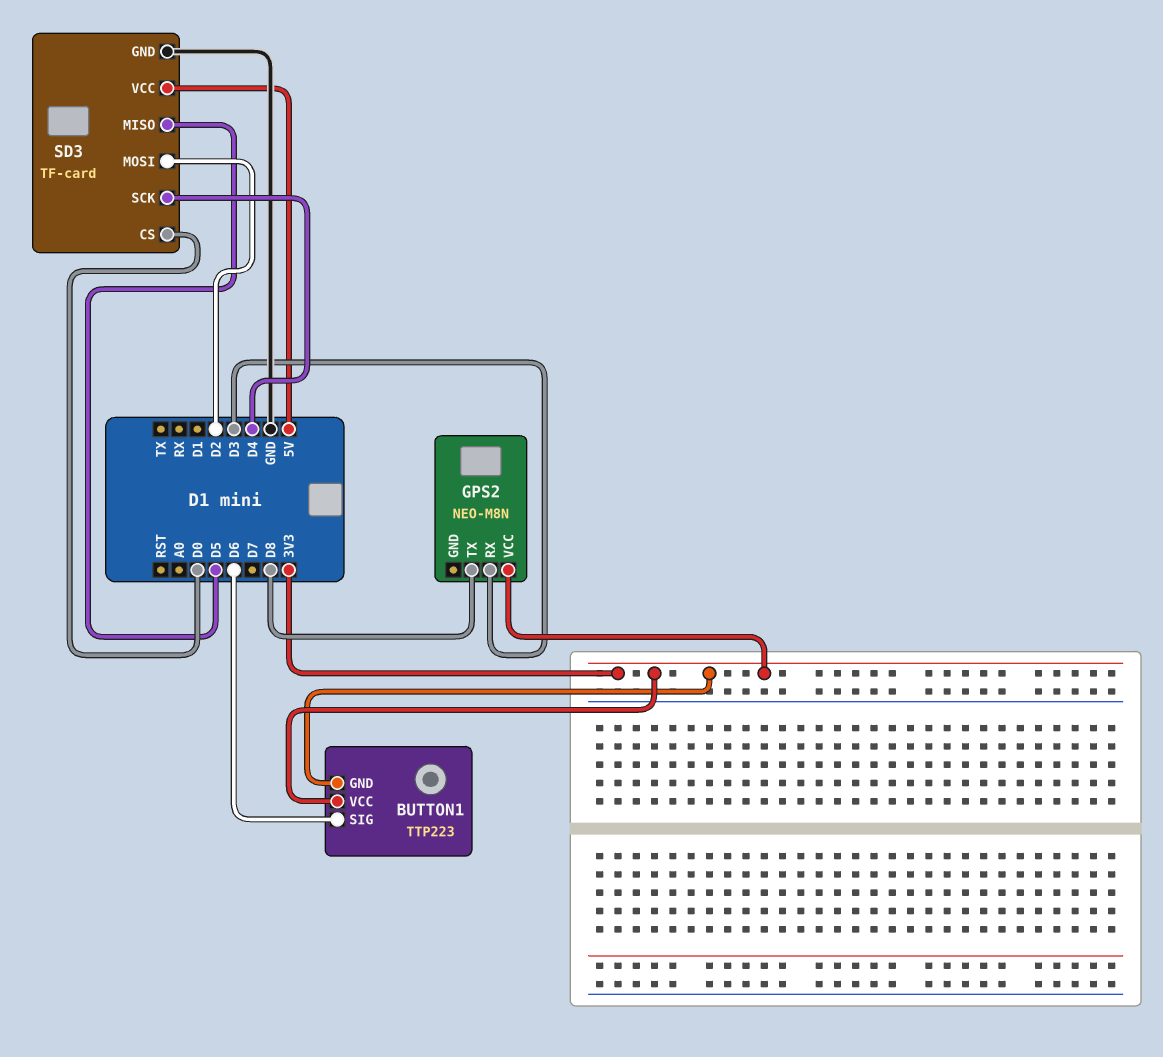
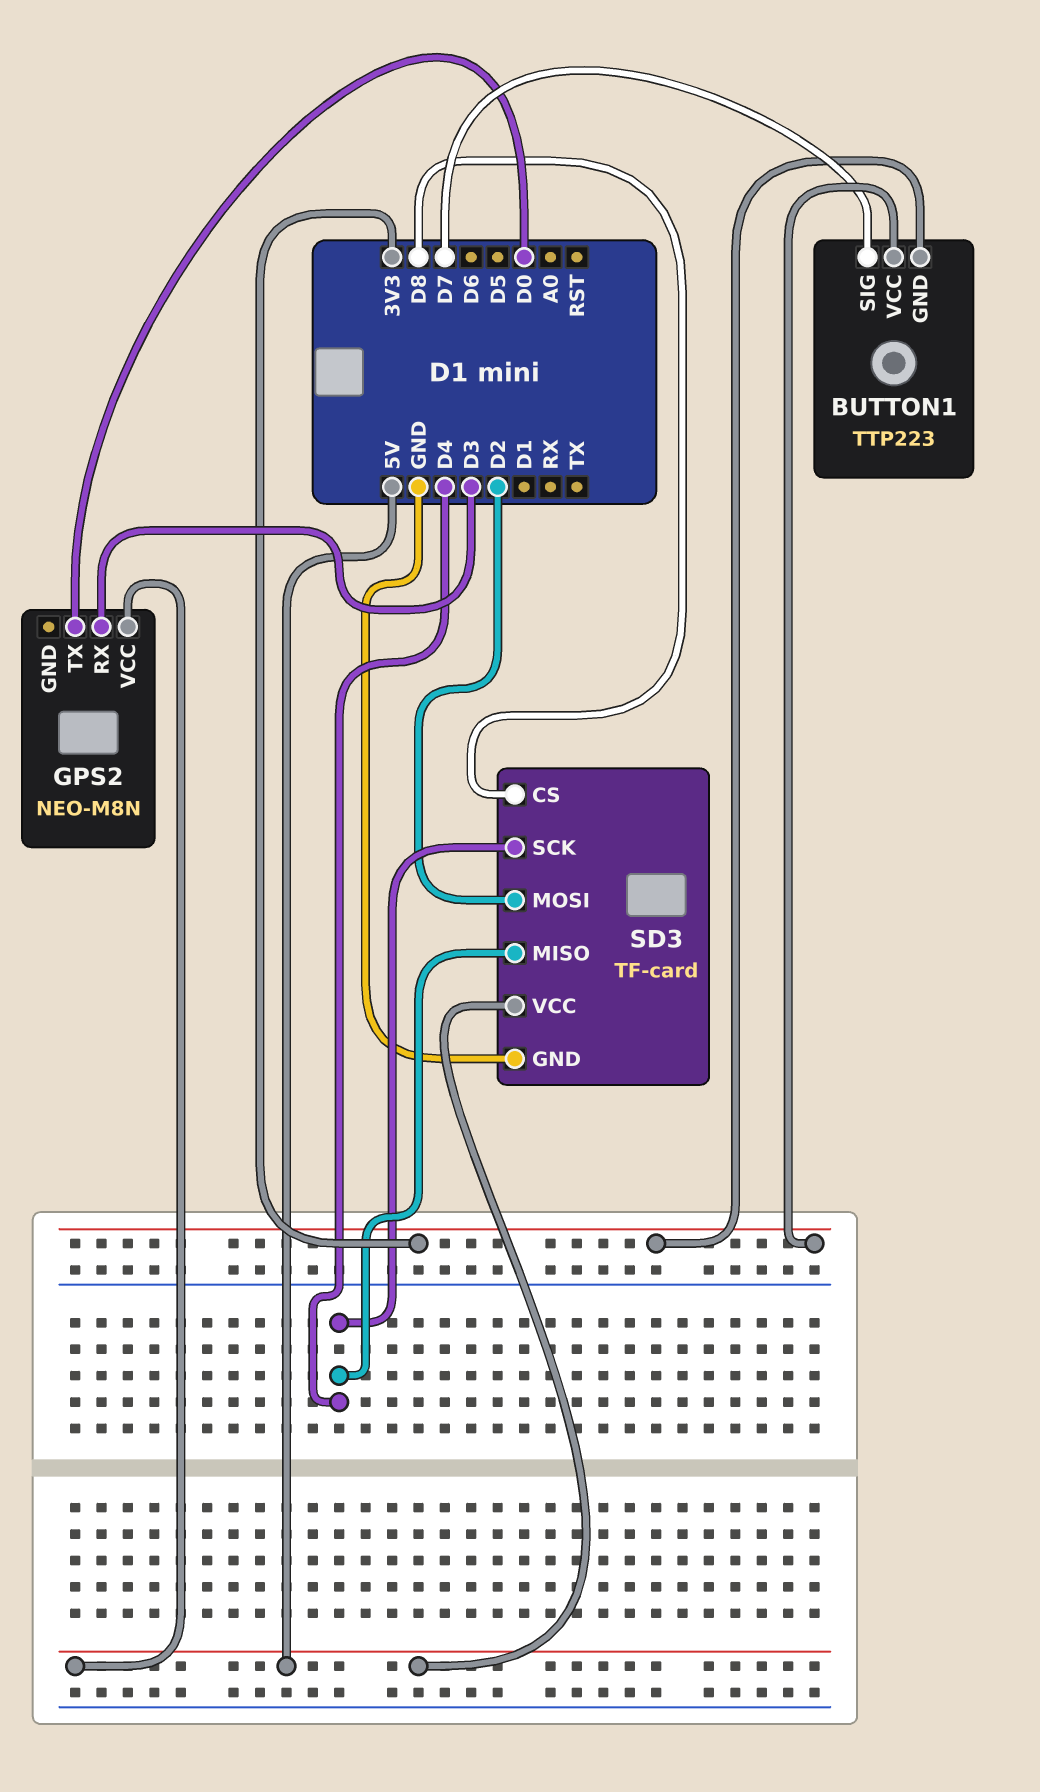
BUTTON1 pin SIG: D6 -> D7
GPS2 pin TX: D8 -> D0
GPS2 pin VCC: 3V3 -> 5V
SD3 pin CS: D0 -> D8
SD3 pin MISO: D5 -> D4

